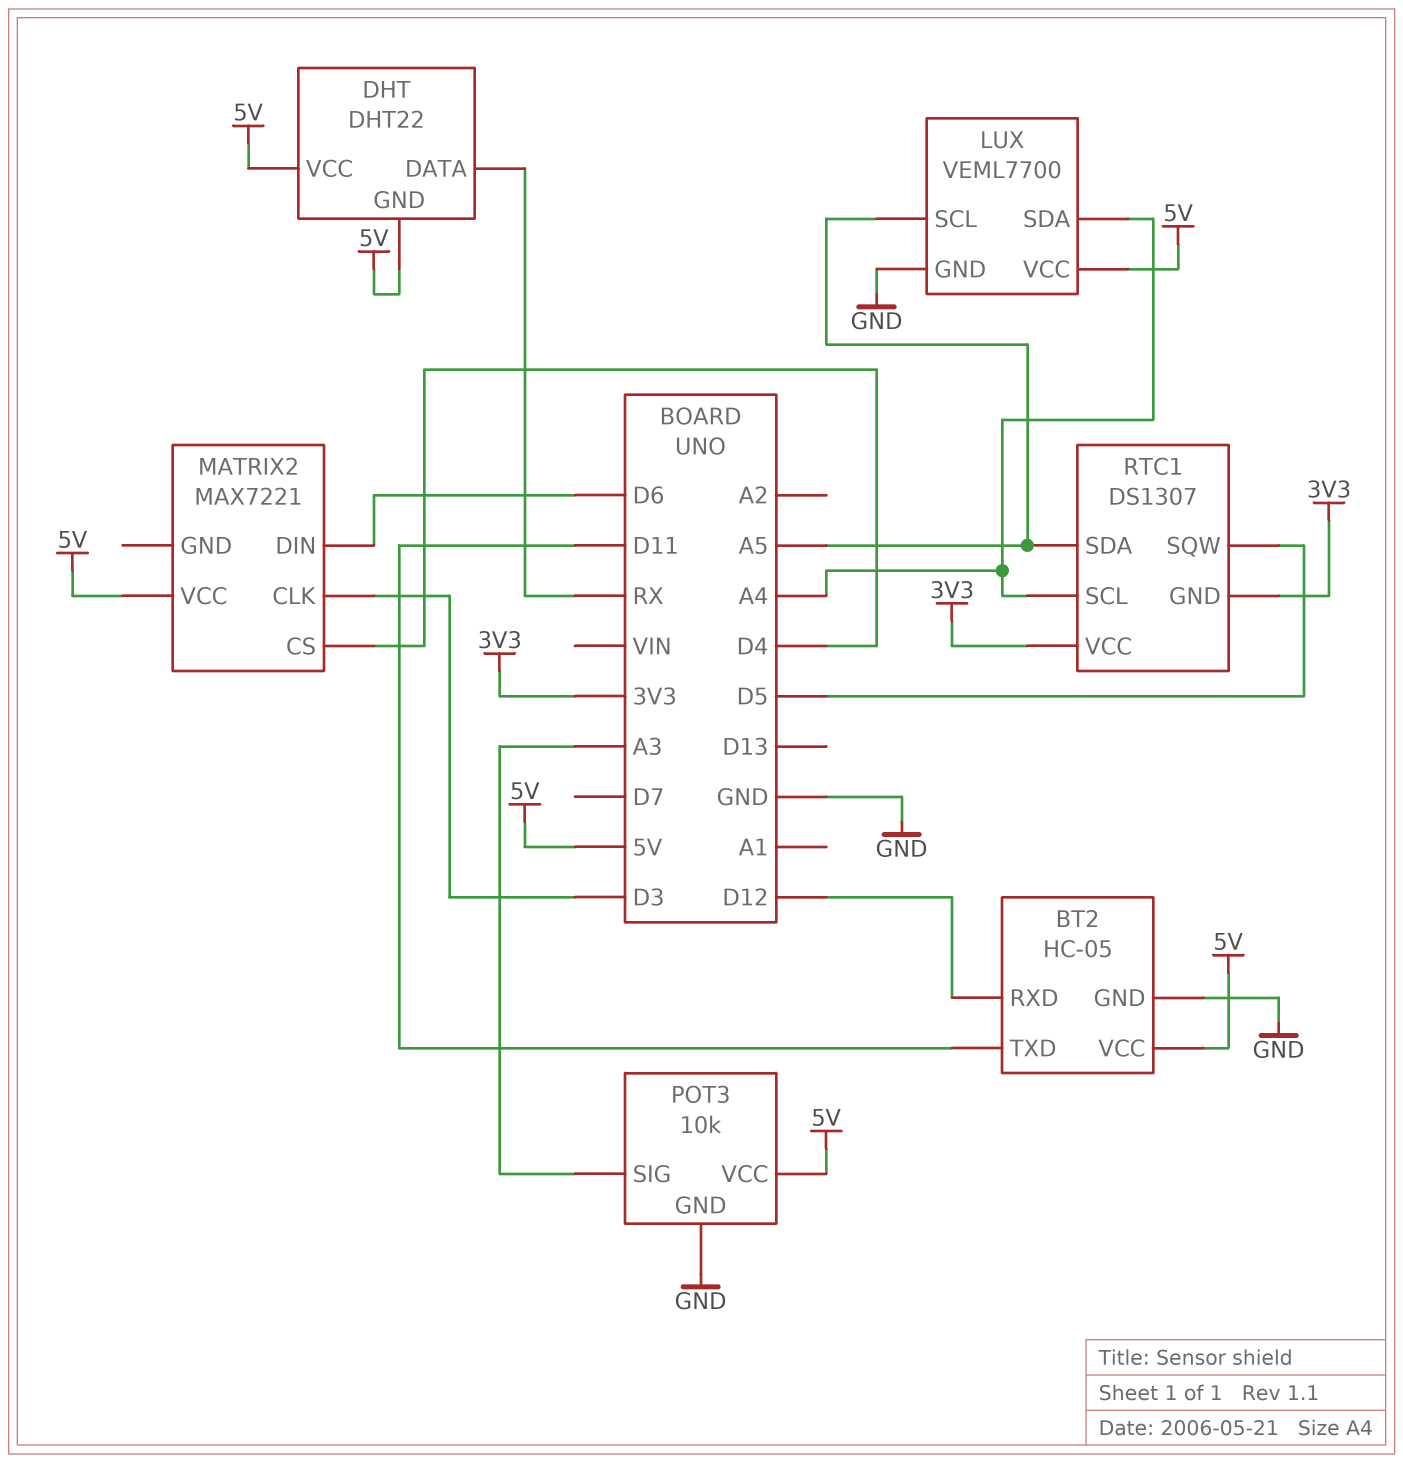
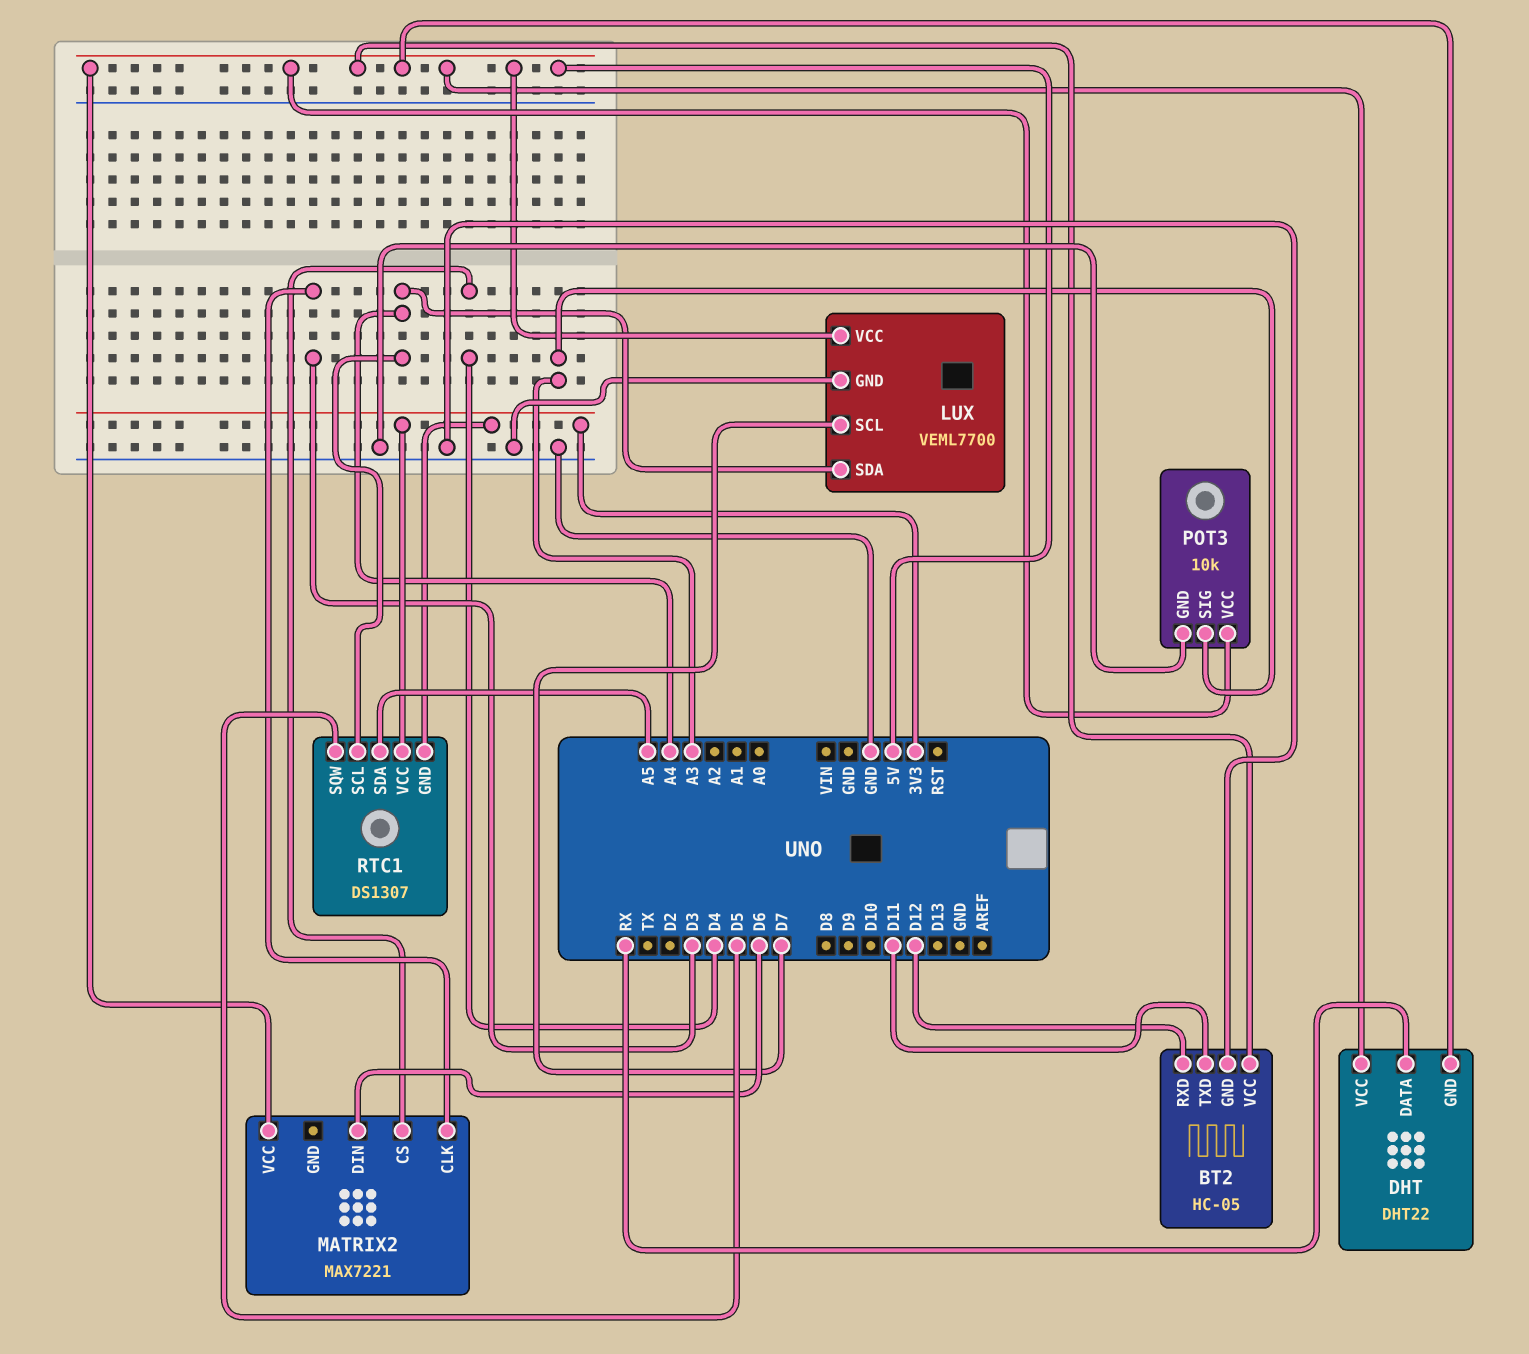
LUX pin SCL: A5 -> D7

